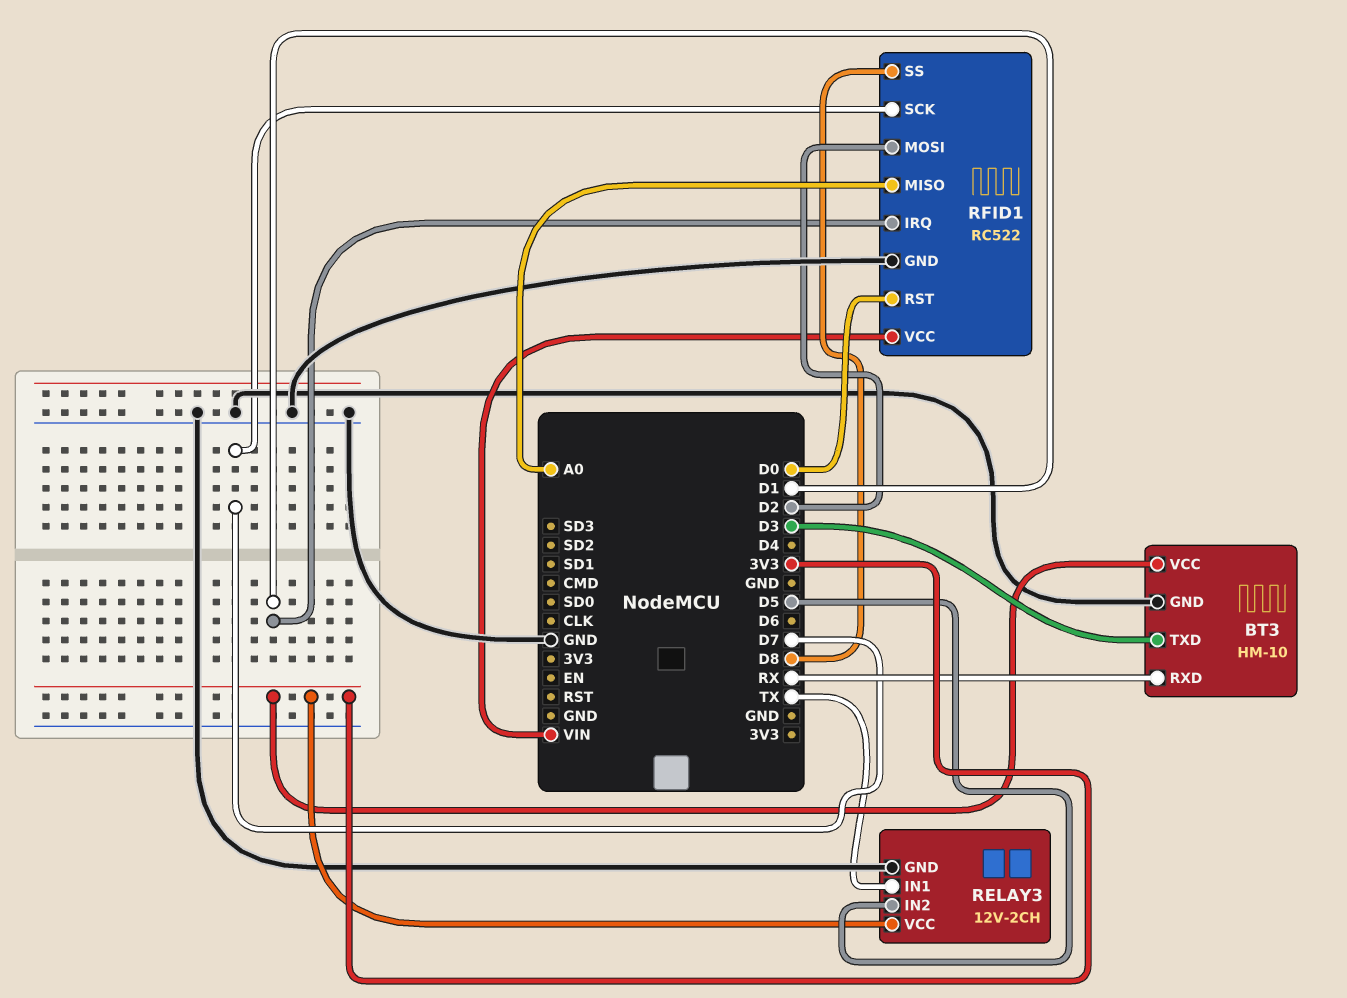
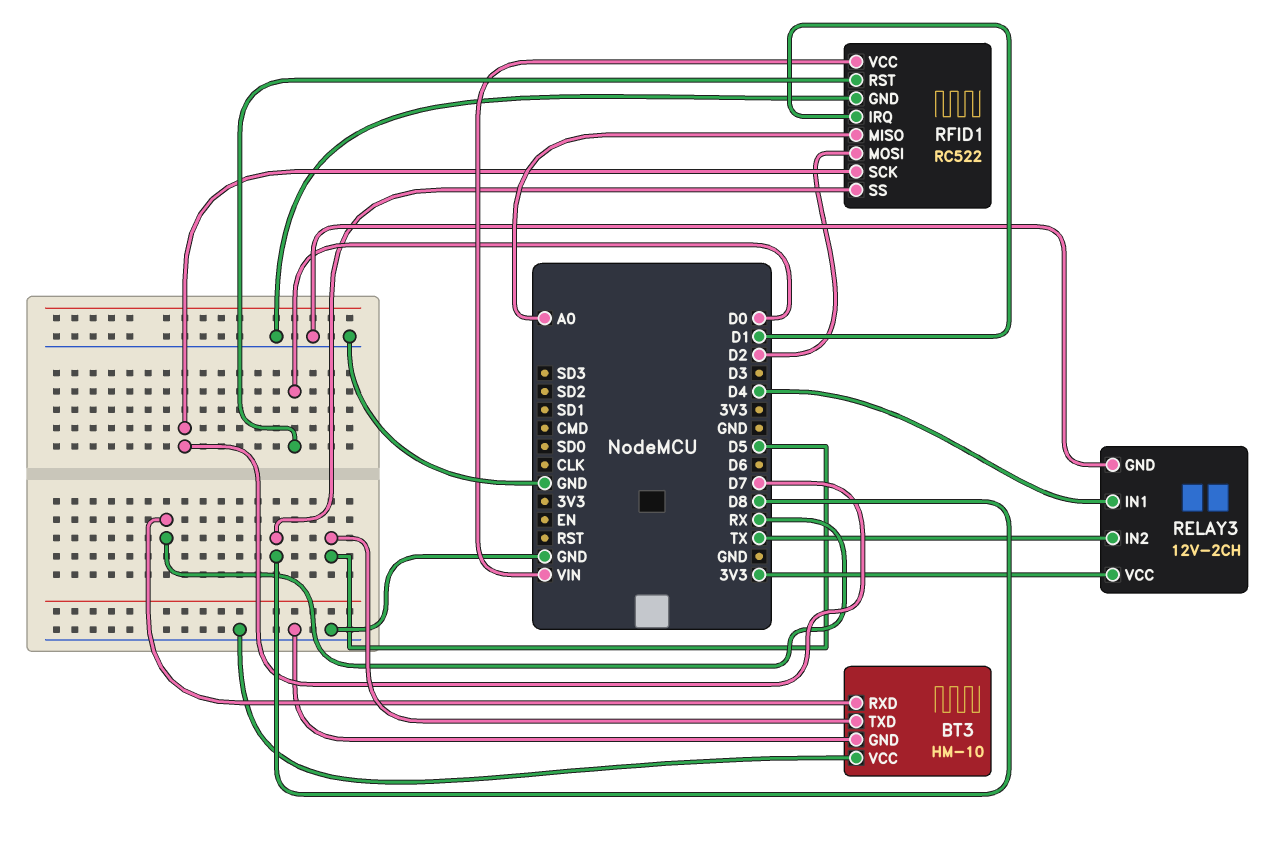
BT3 pin TXD: D3 -> D5
BT3 pin VCC: 3V3 -> GND
RELAY3 pin IN1: TX -> D4
RELAY3 pin IN2: D5 -> TX

